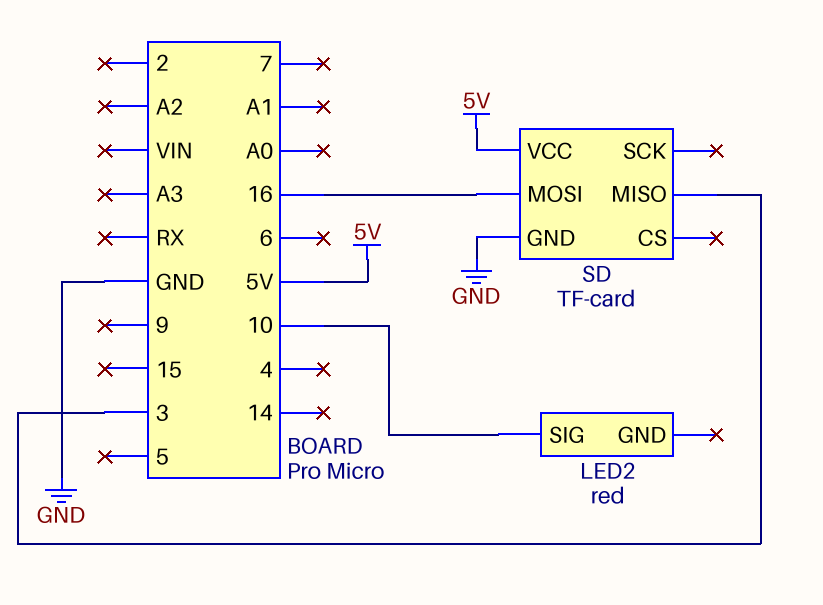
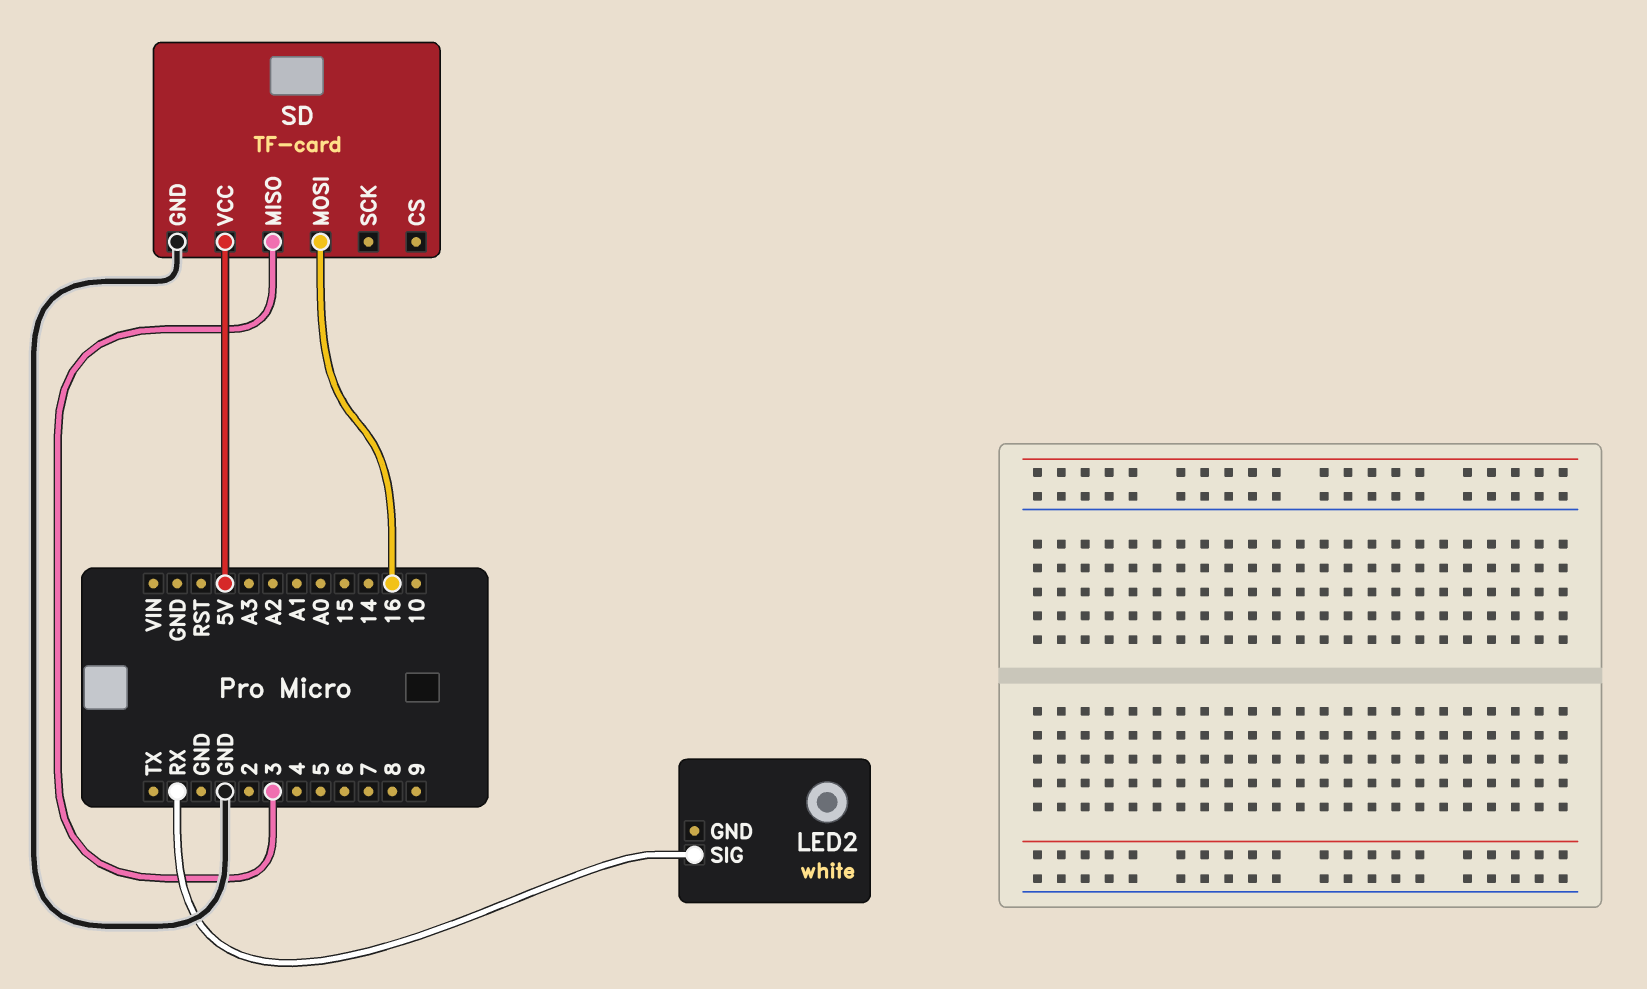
LED2: red -> white
LED2 pin SIG: 10 -> RX

